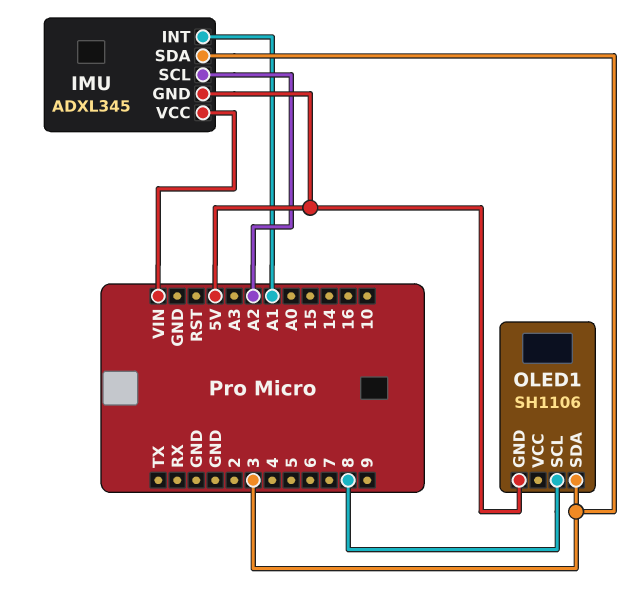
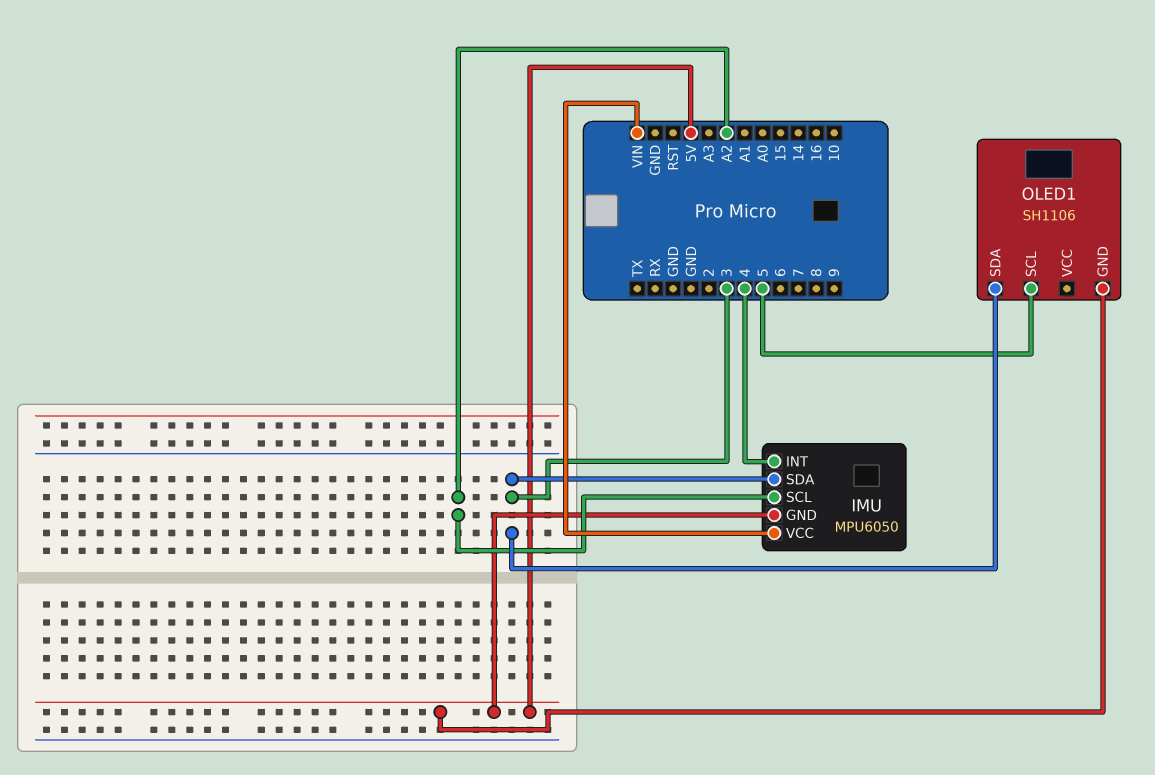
IMU: ADXL345 -> MPU6050
IMU pin INT: A1 -> 4
OLED1 pin SCL: 8 -> 5

